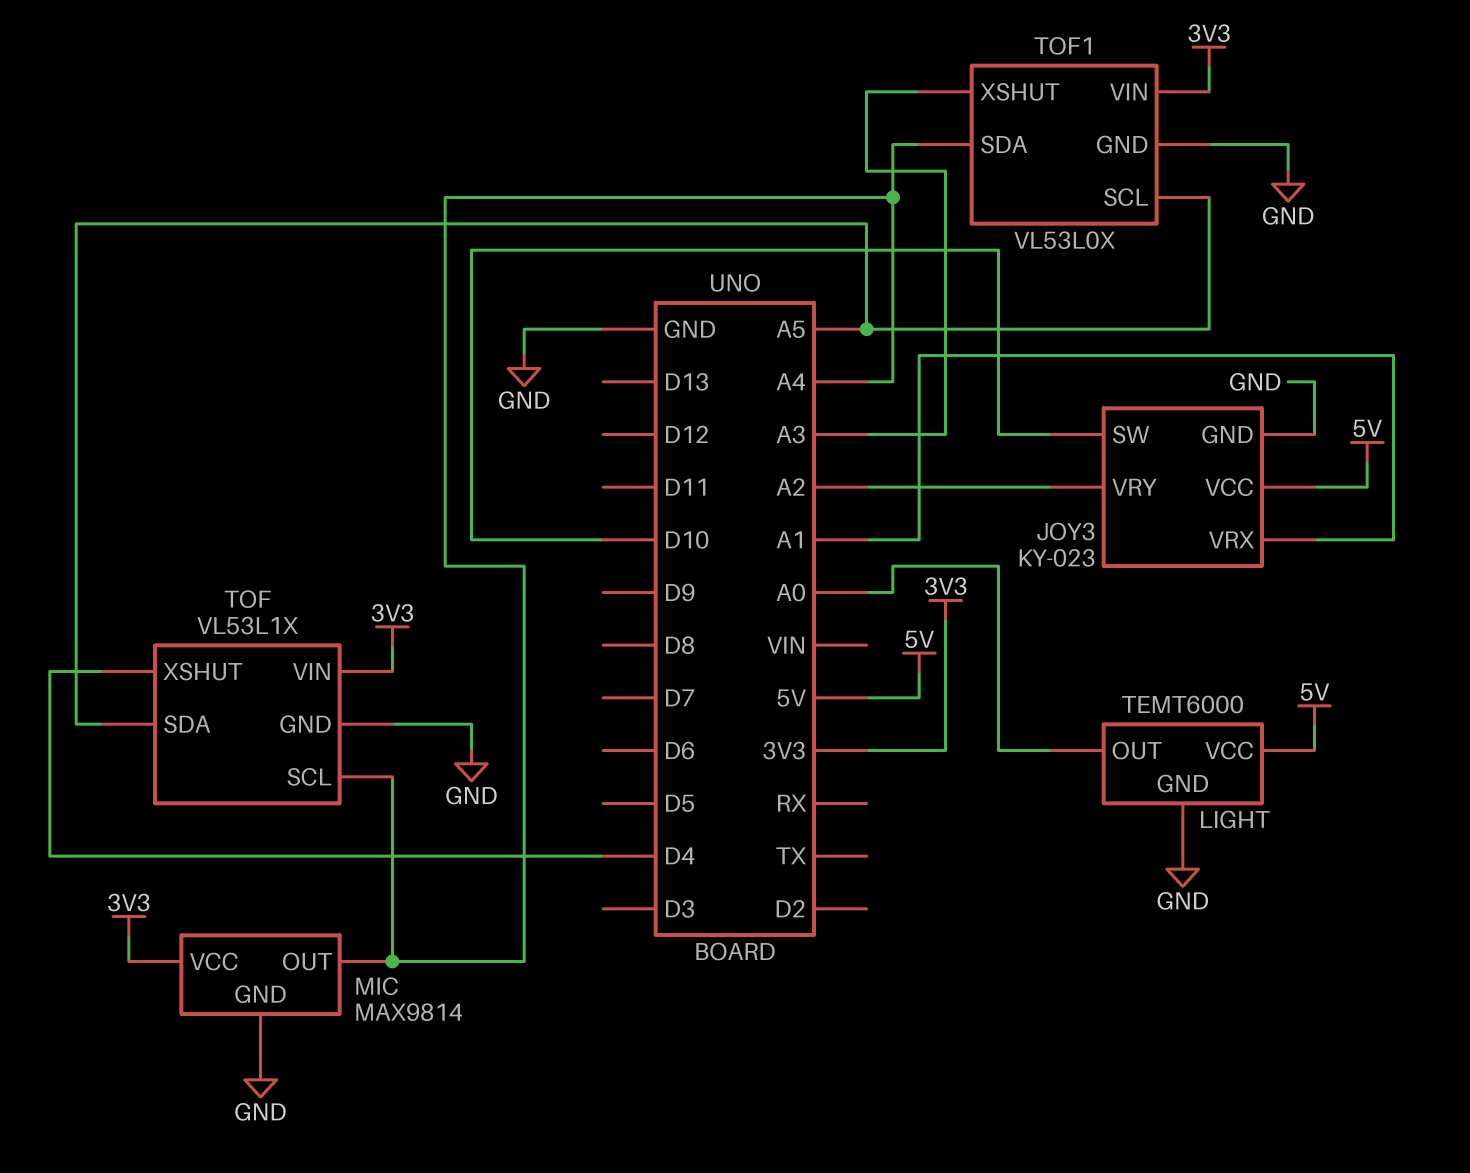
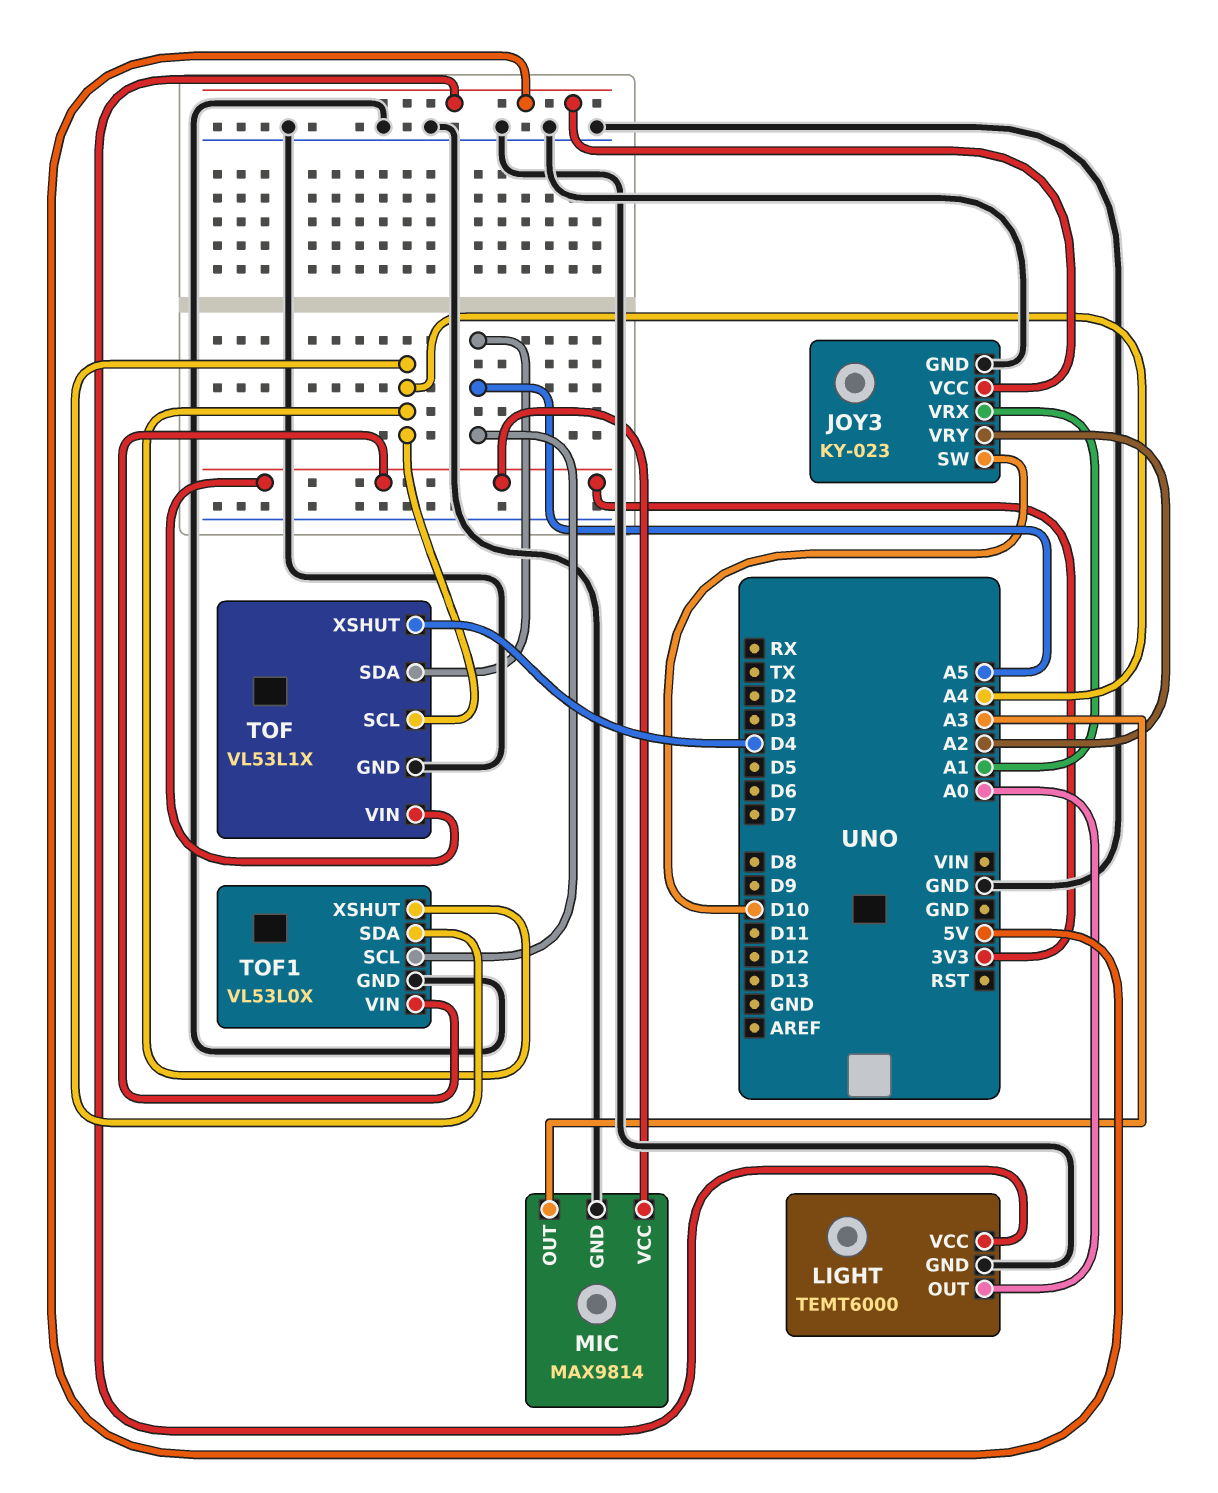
MIC pin OUT: A4 -> A3
TOF1 pin XSHUT: A3 -> A4

